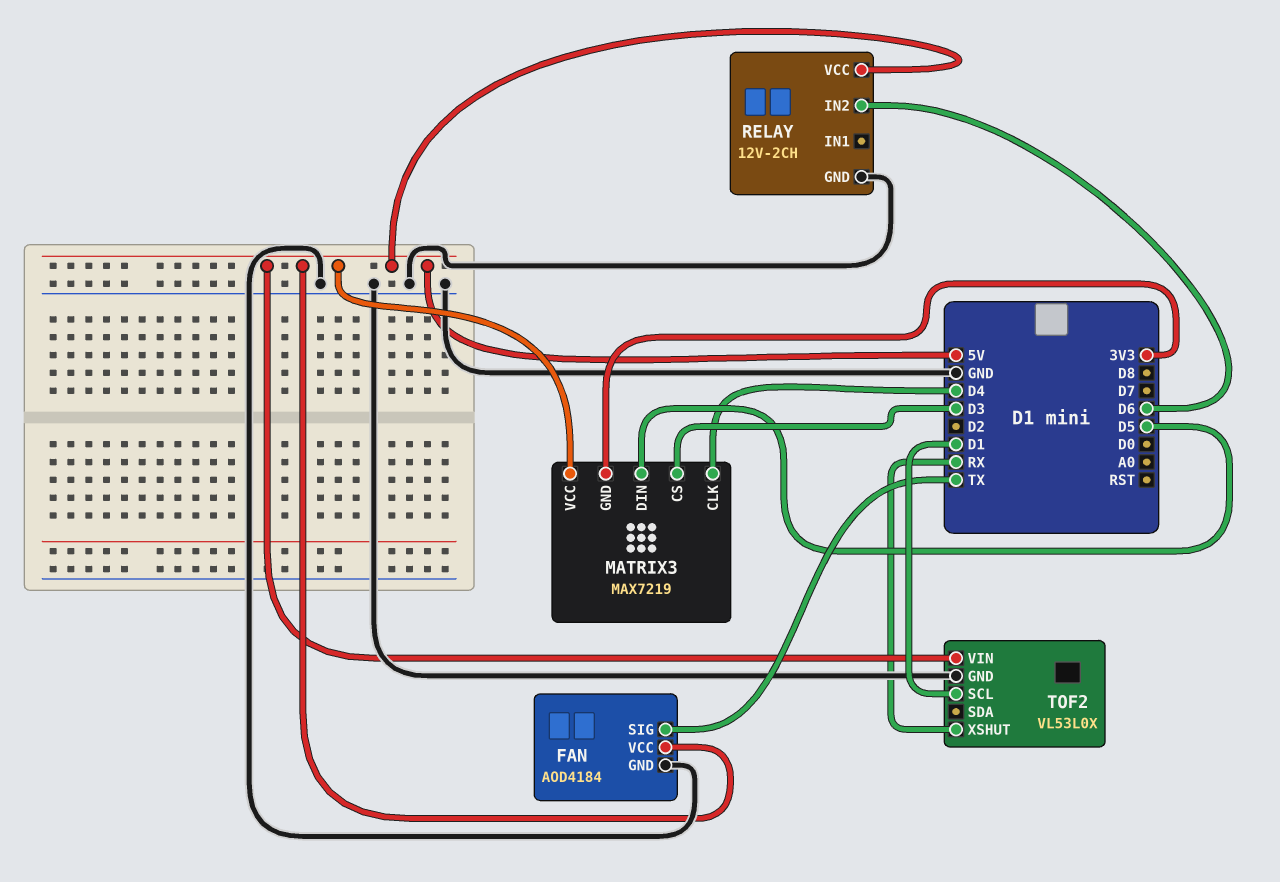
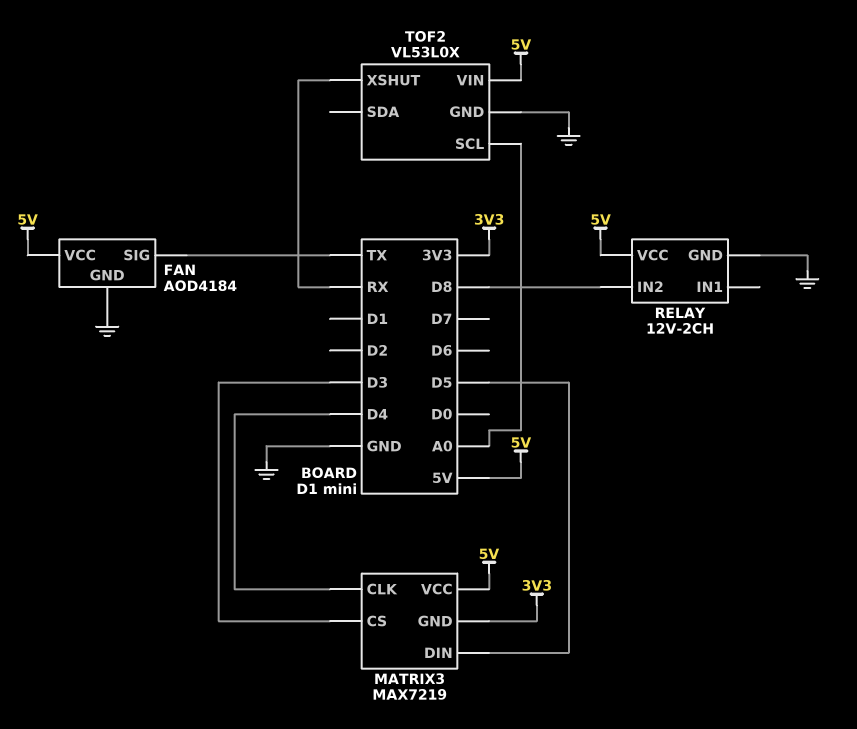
RELAY pin IN2: D6 -> D8
TOF2 pin SCL: D1 -> A0

